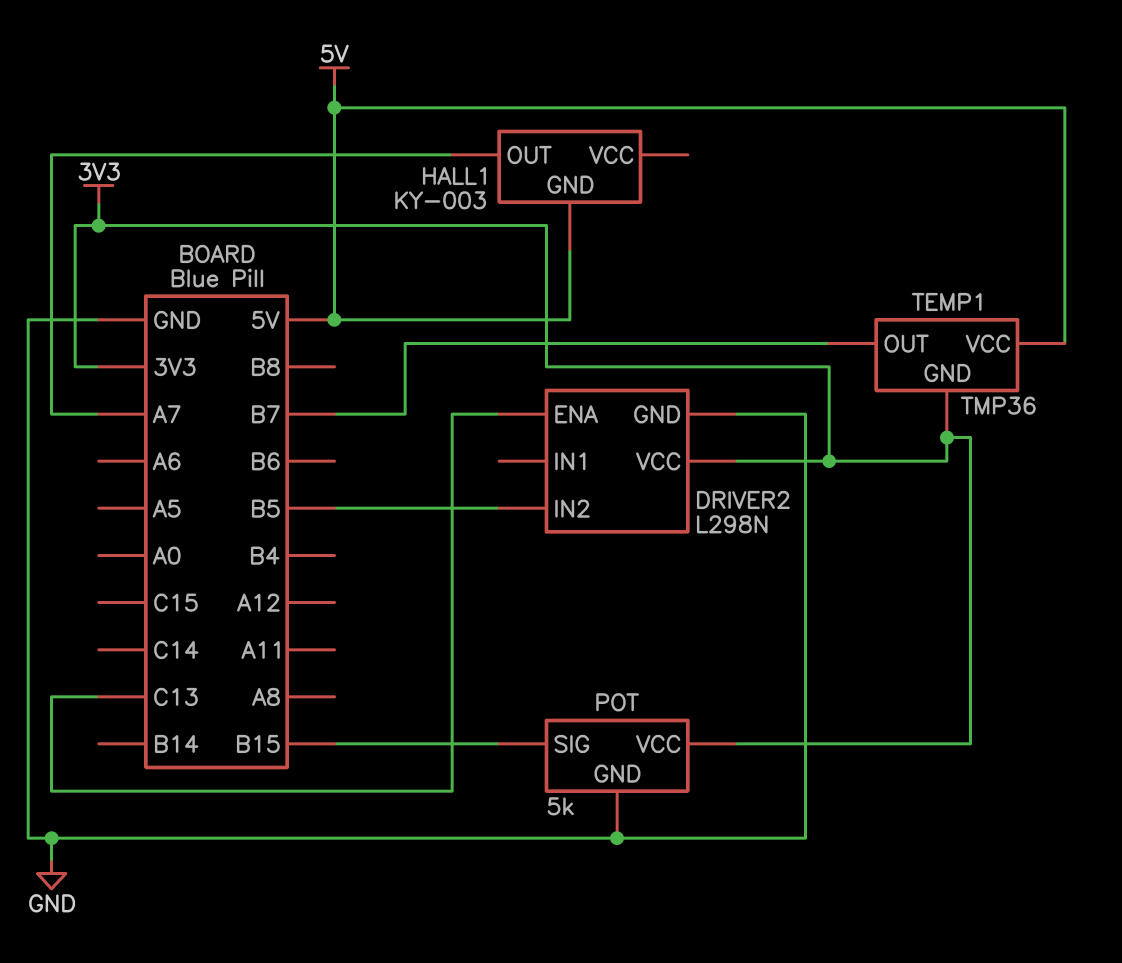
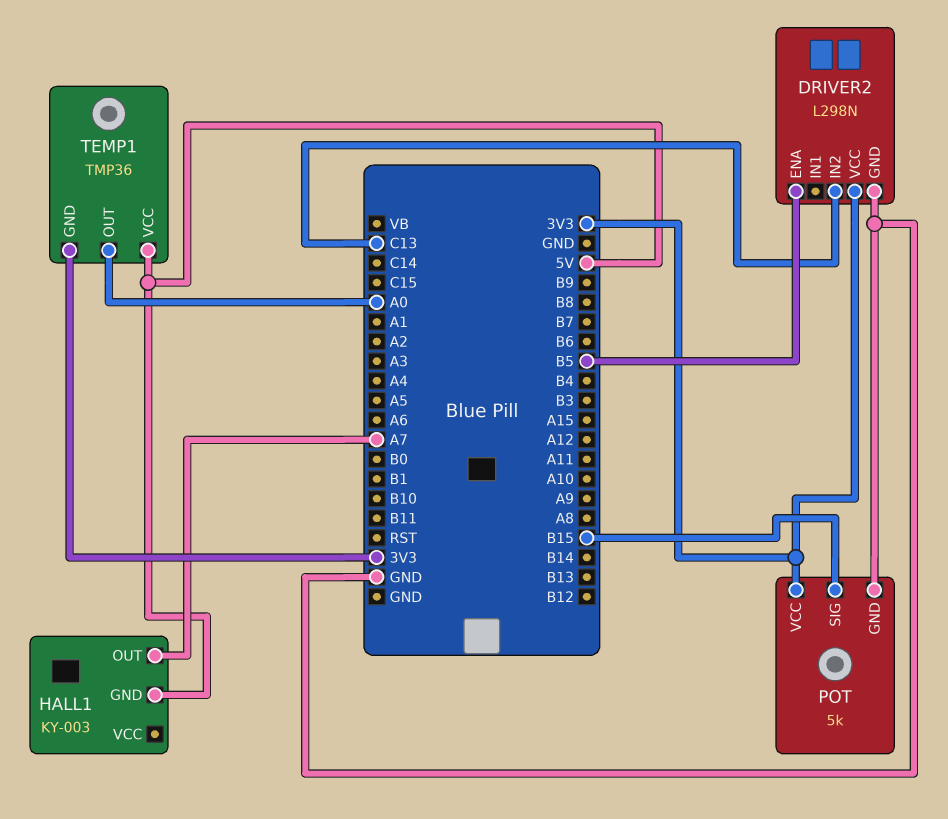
DRIVER2 pin ENA: C13 -> B5
DRIVER2 pin IN2: B5 -> C13
TEMP1 pin OUT: B7 -> A0

